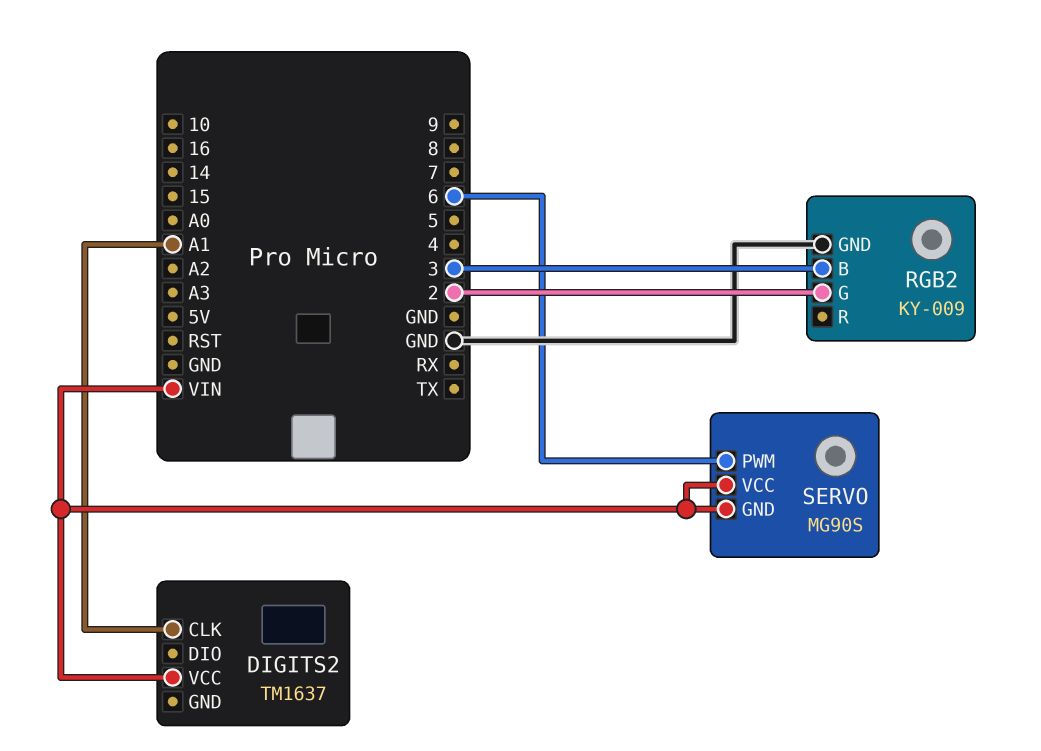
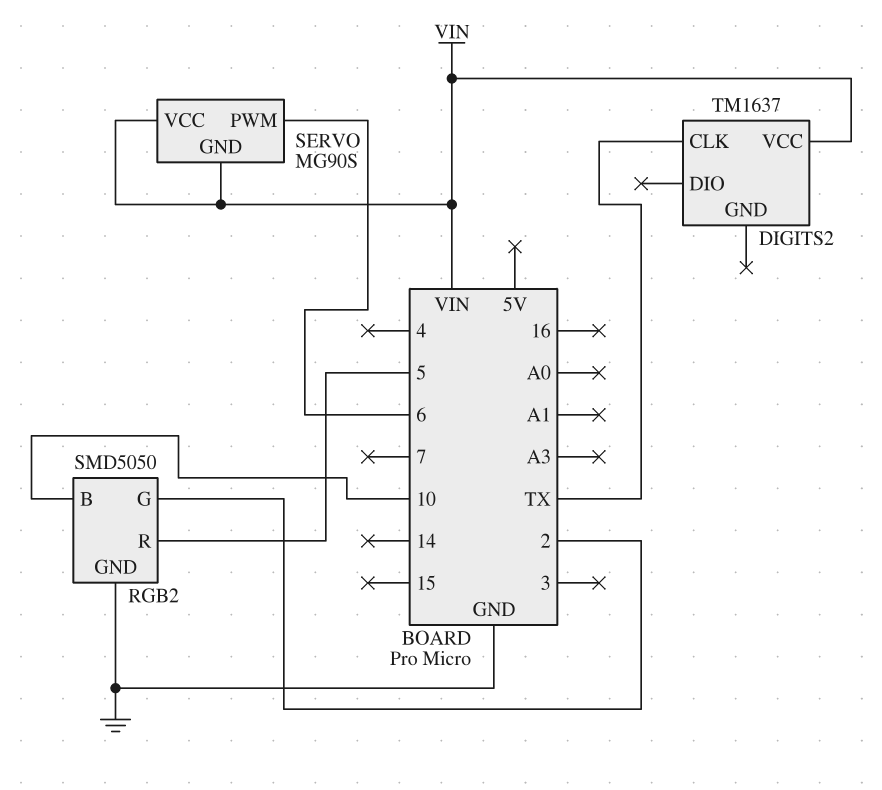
DIGITS2 pin CLK: A1 -> TX
RGB2: KY-009 -> SMD5050
RGB2 pin B: 3 -> 10
RGB2 pin R: none -> 5

